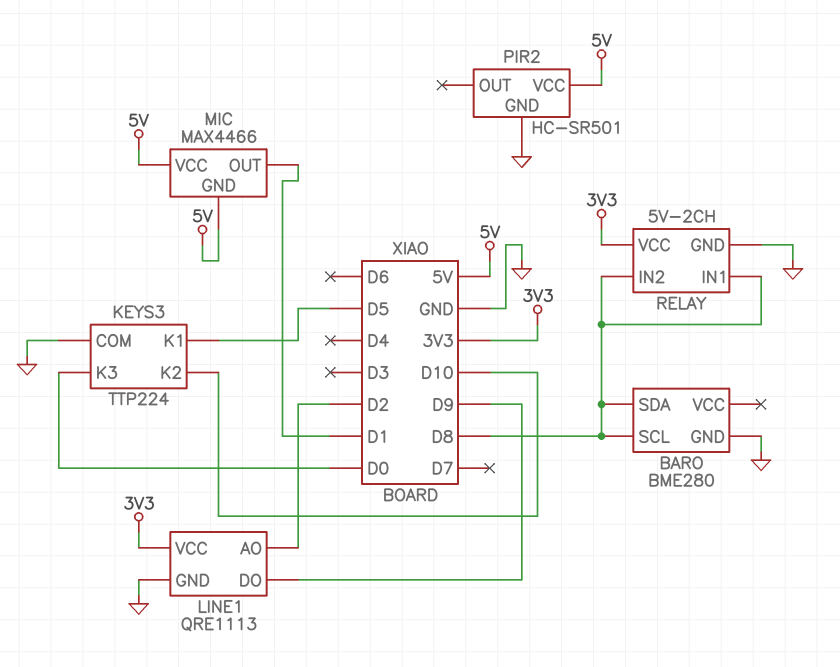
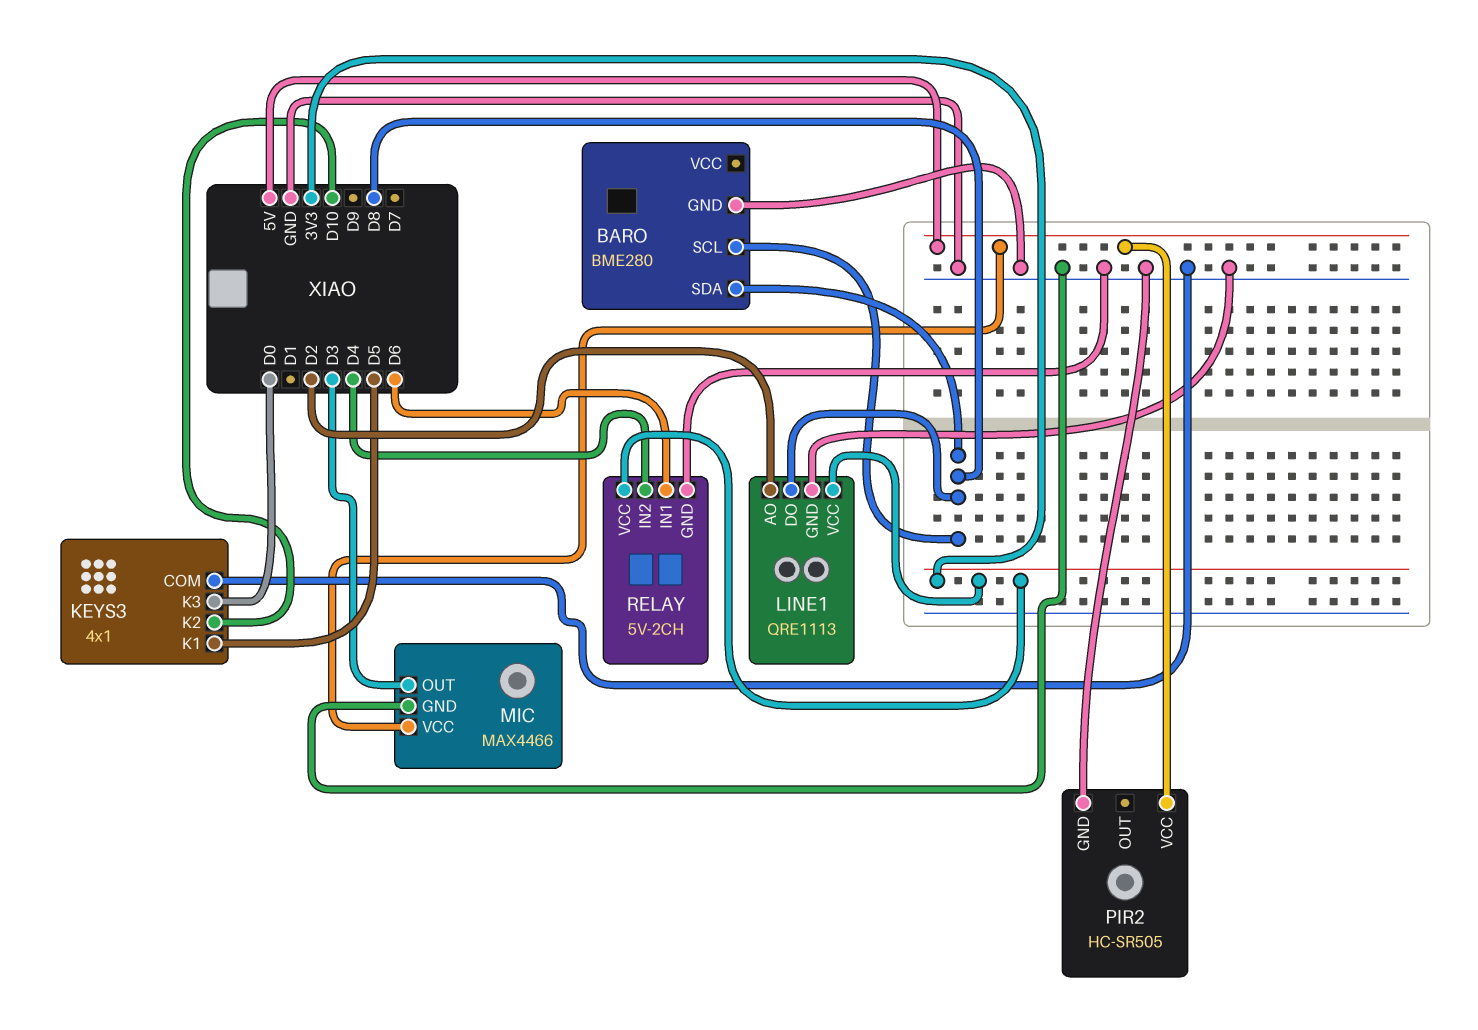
KEYS3: TTP224 -> 4x1
LINE1 pin DO: D9 -> D8
MIC pin GND: 5V -> GND
MIC pin OUT: D1 -> D3
PIR2: HC-SR501 -> HC-SR505
RELAY pin IN1: D8 -> D6
RELAY pin IN2: D8 -> D4

